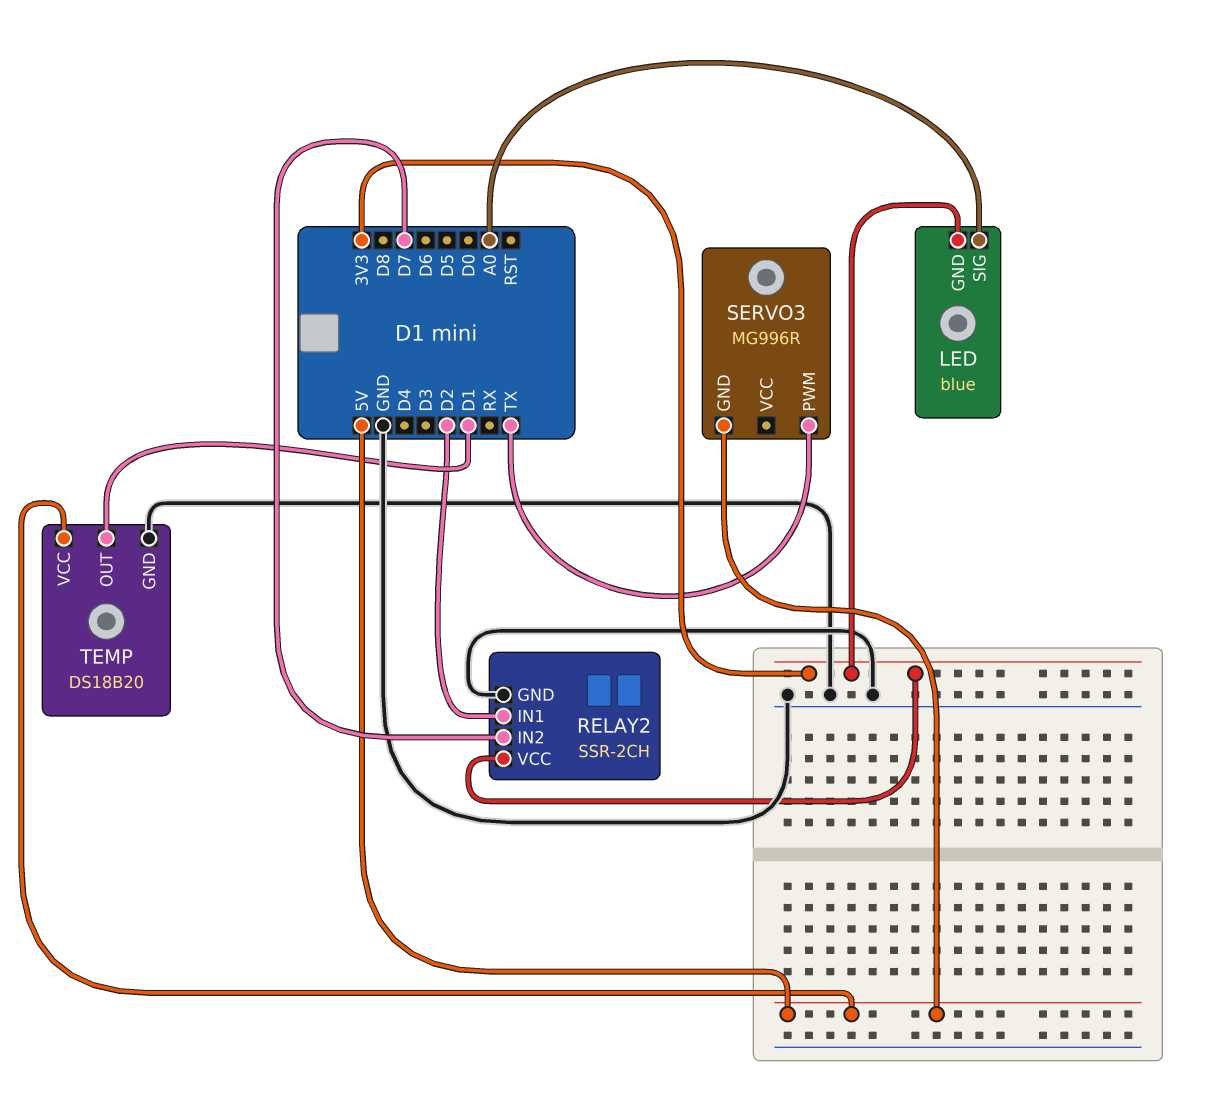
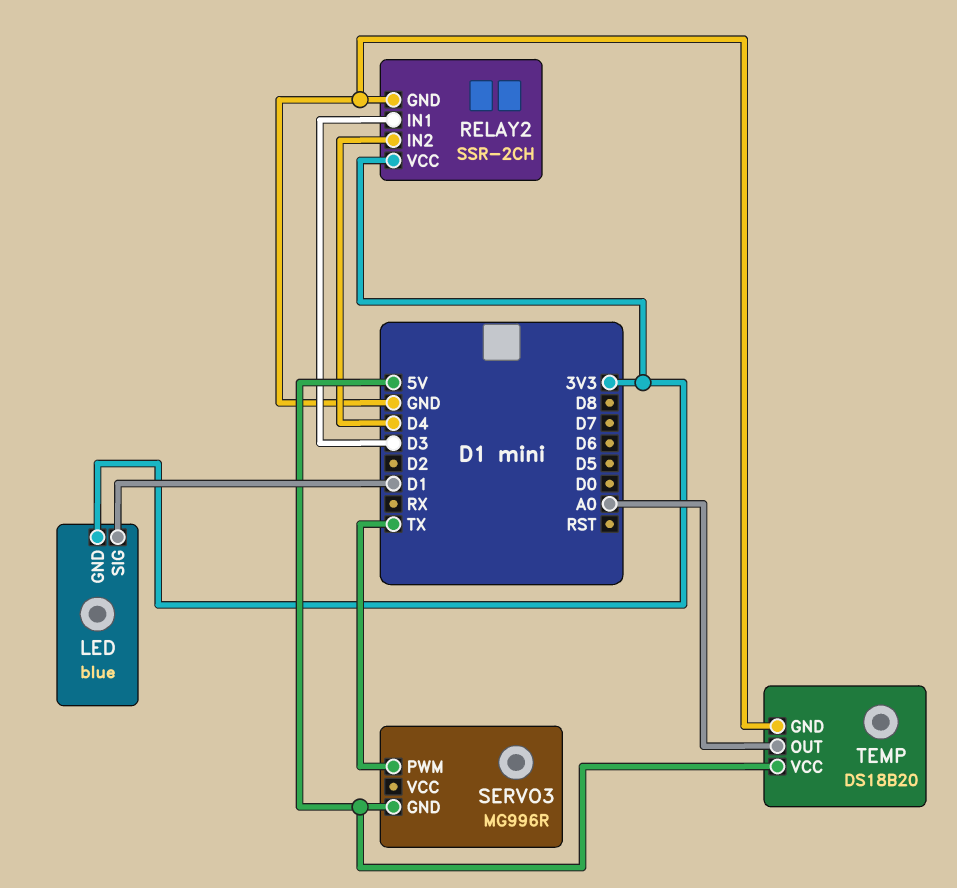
LED pin SIG: A0 -> D1
RELAY2 pin IN1: D2 -> D3
RELAY2 pin IN2: D7 -> D4
TEMP pin OUT: D1 -> A0

